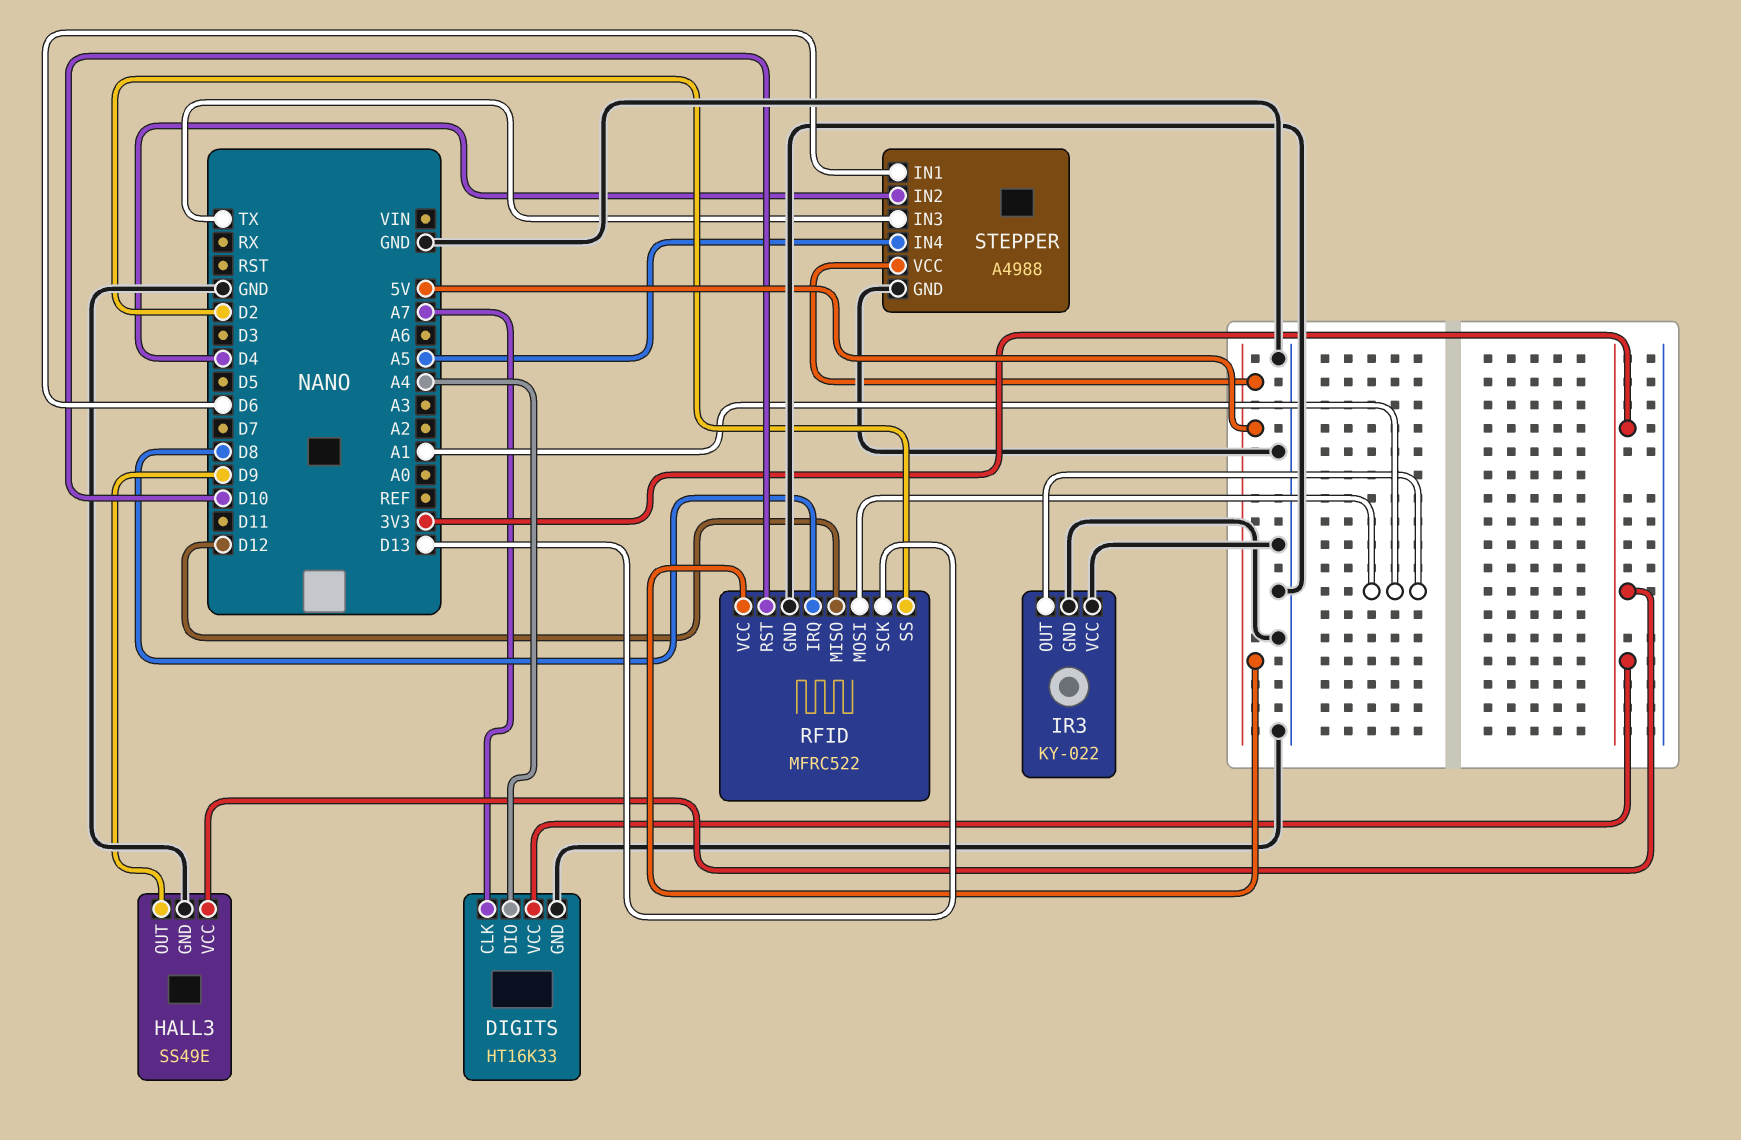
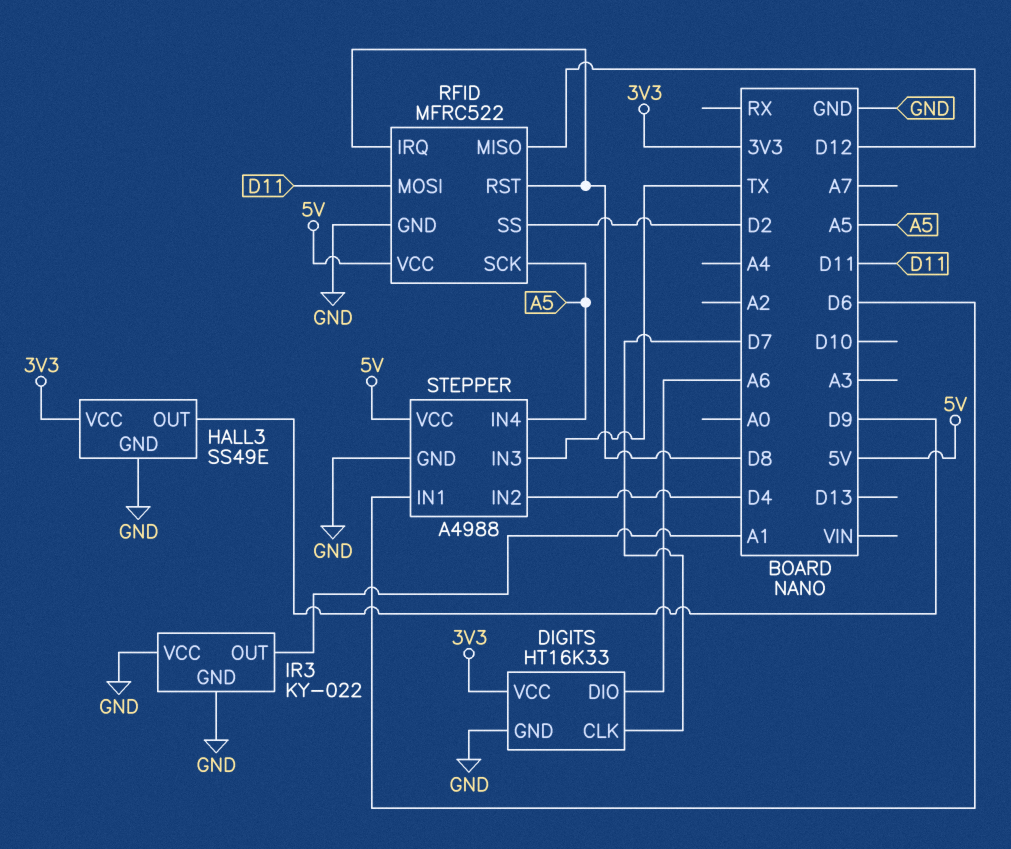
DIGITS pin CLK: A7 -> D7
DIGITS pin DIO: A4 -> A6
RFID pin MOSI: A1 -> D11
RFID pin RST: D10 -> D8
RFID pin SCK: D13 -> A5

